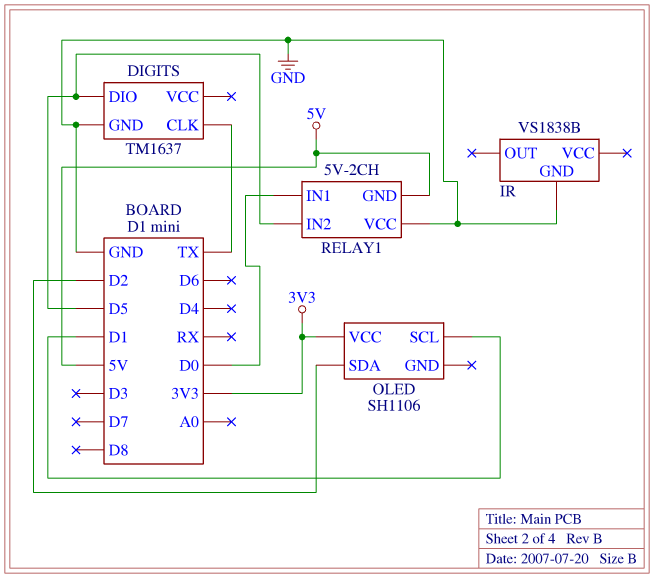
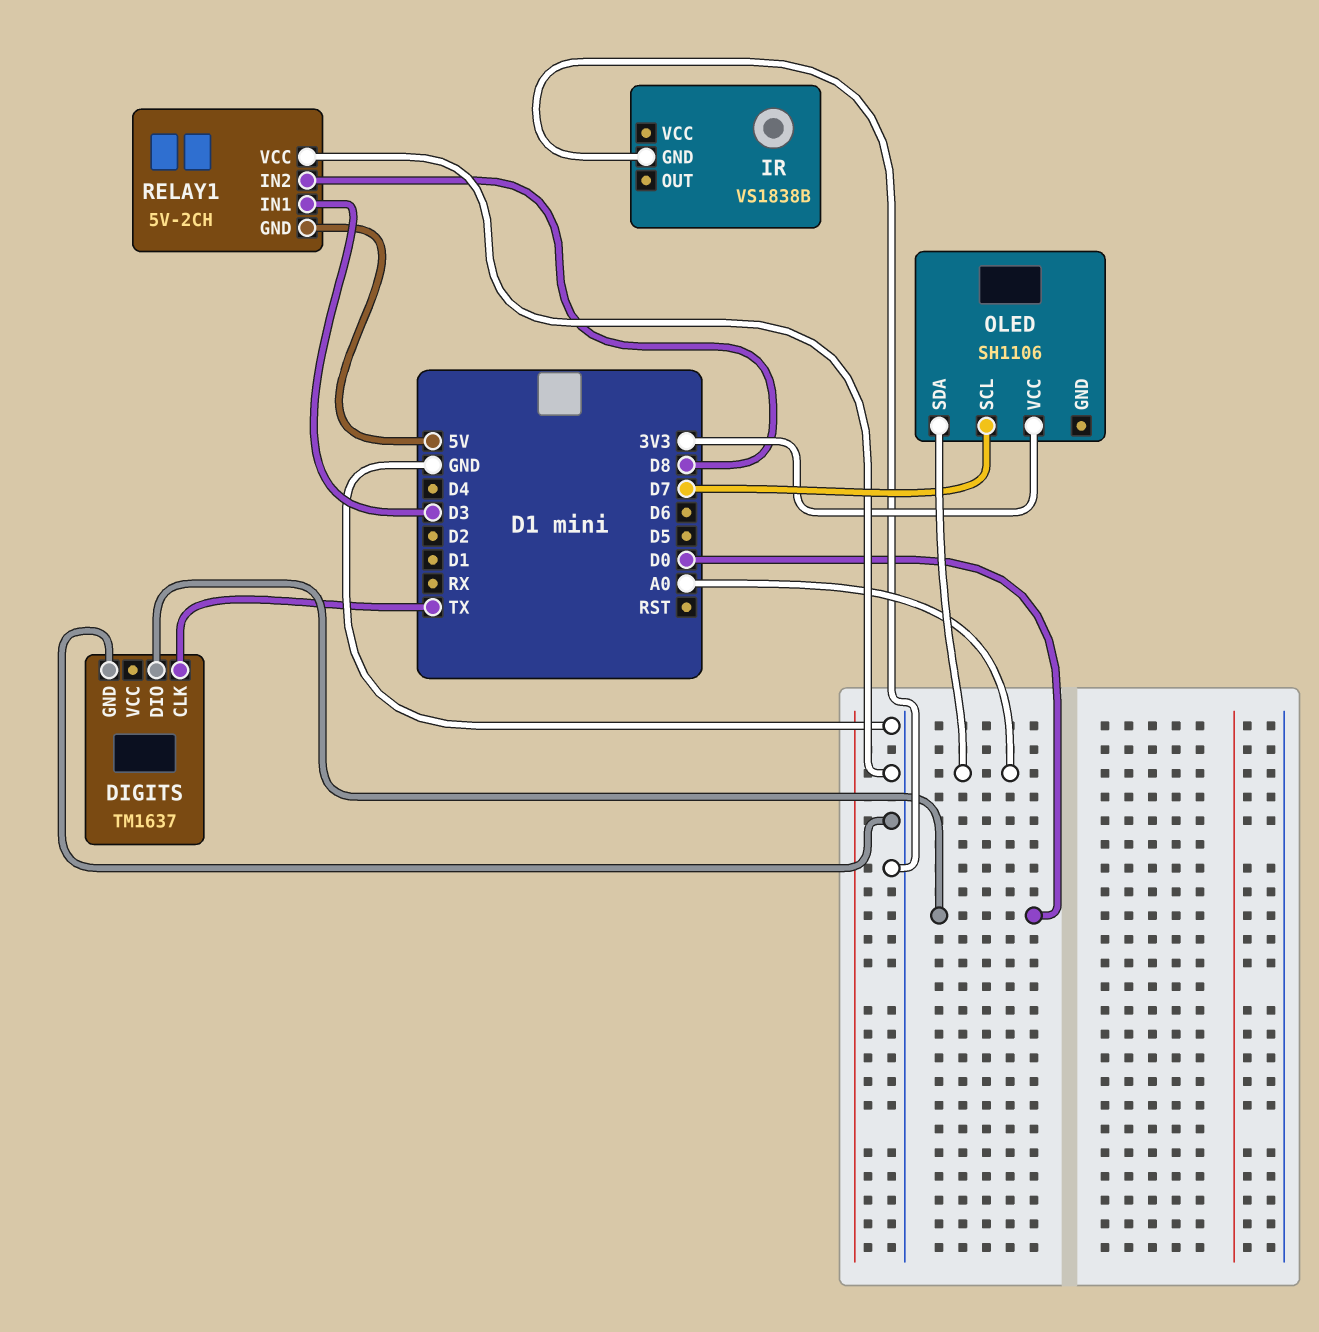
DIGITS pin DIO: D5 -> D0
OLED pin SCL: D1 -> D7
OLED pin SDA: D2 -> A0
RELAY1 pin IN1: D0 -> D3
RELAY1 pin IN2: D5 -> D8

